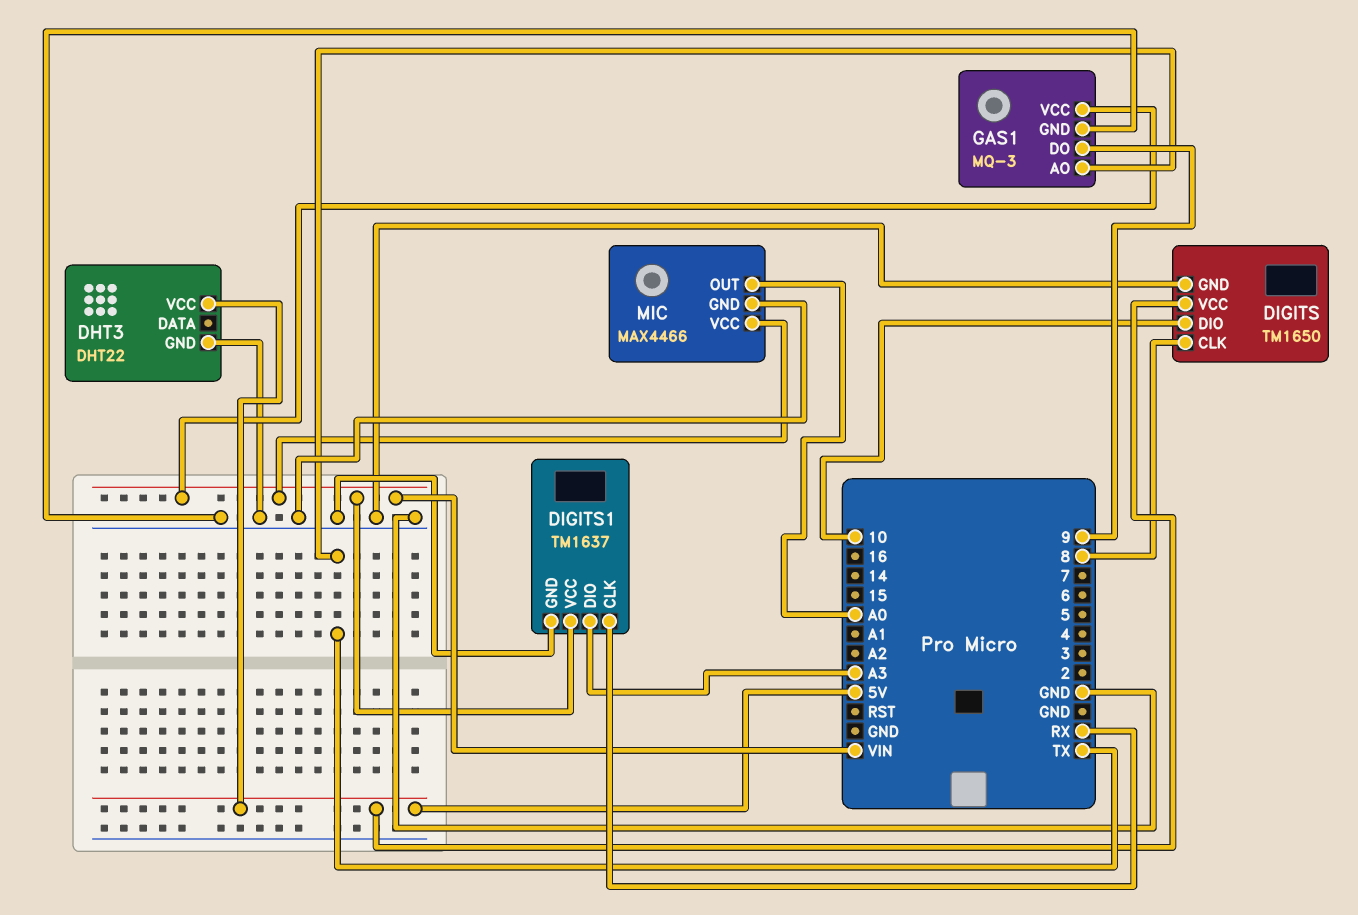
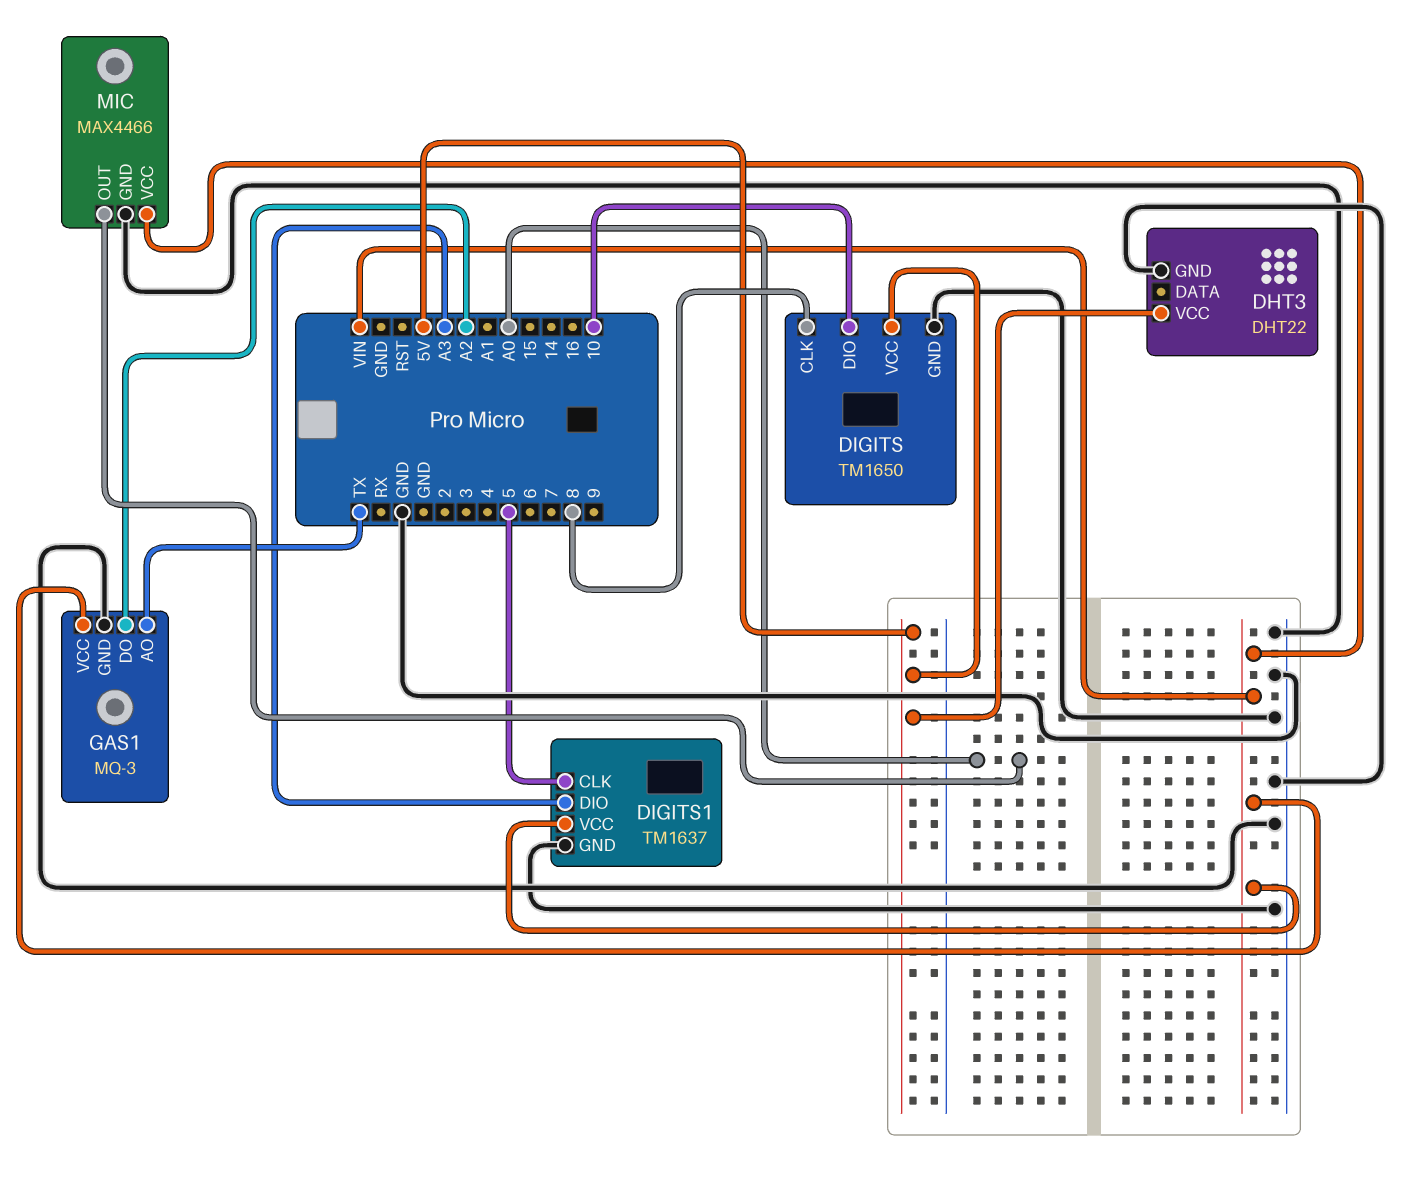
DIGITS1 pin CLK: RX -> 5
GAS1 pin DO: 9 -> A2

